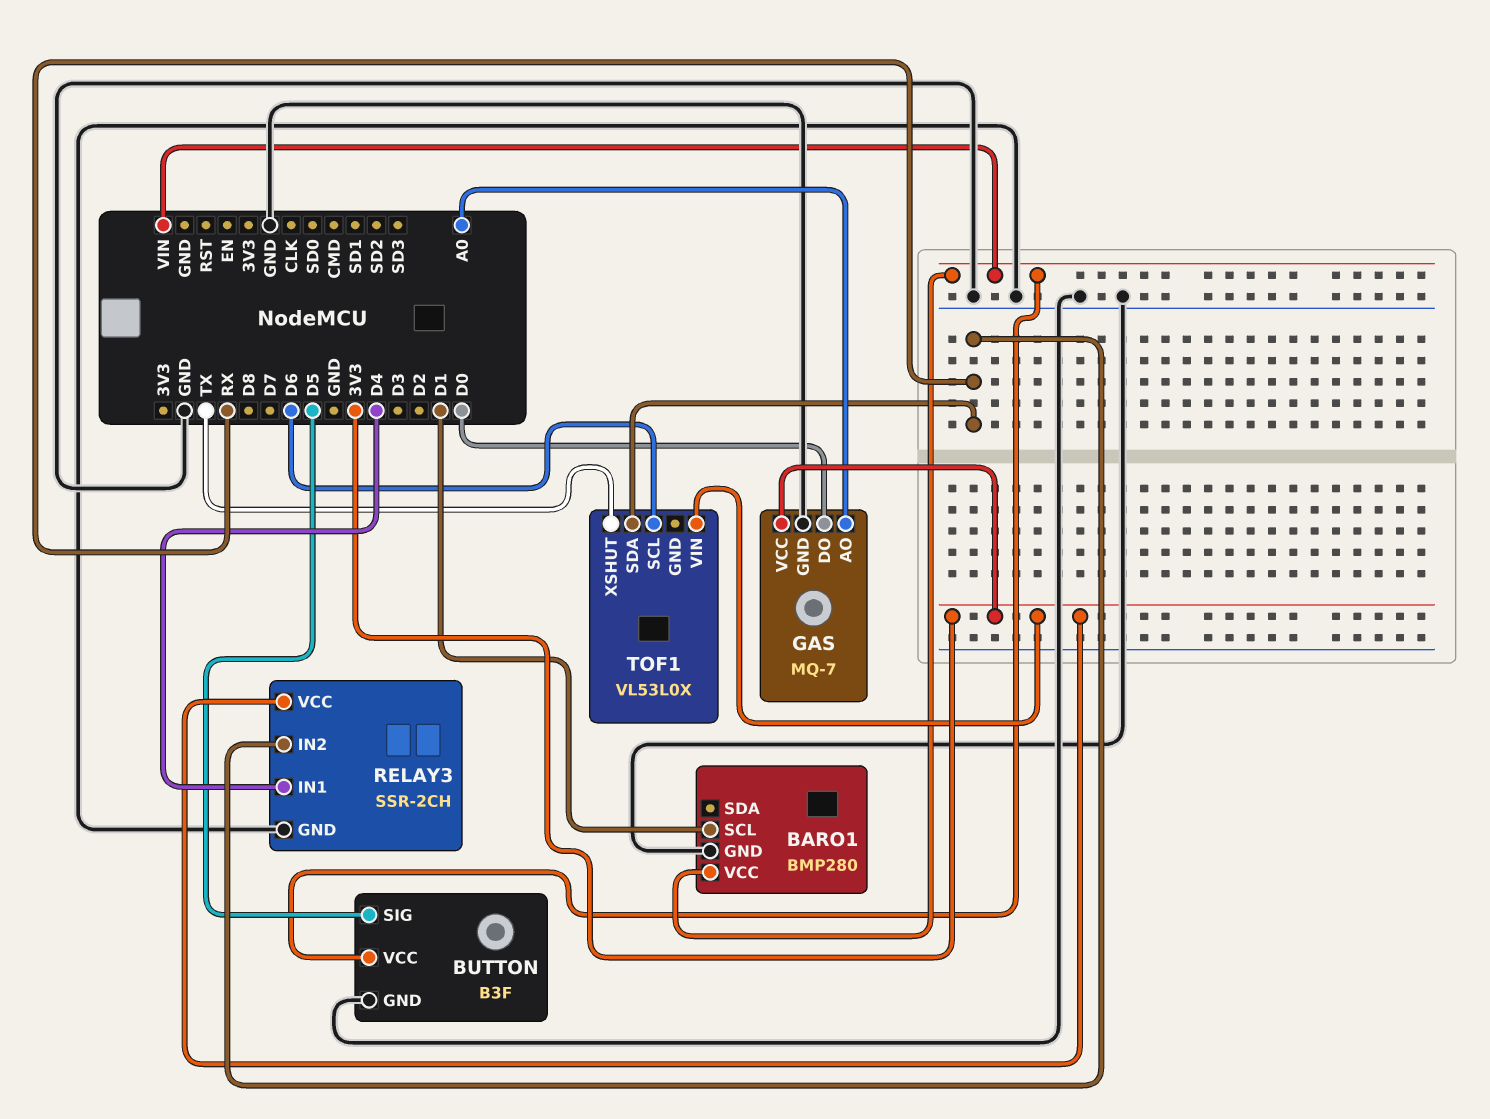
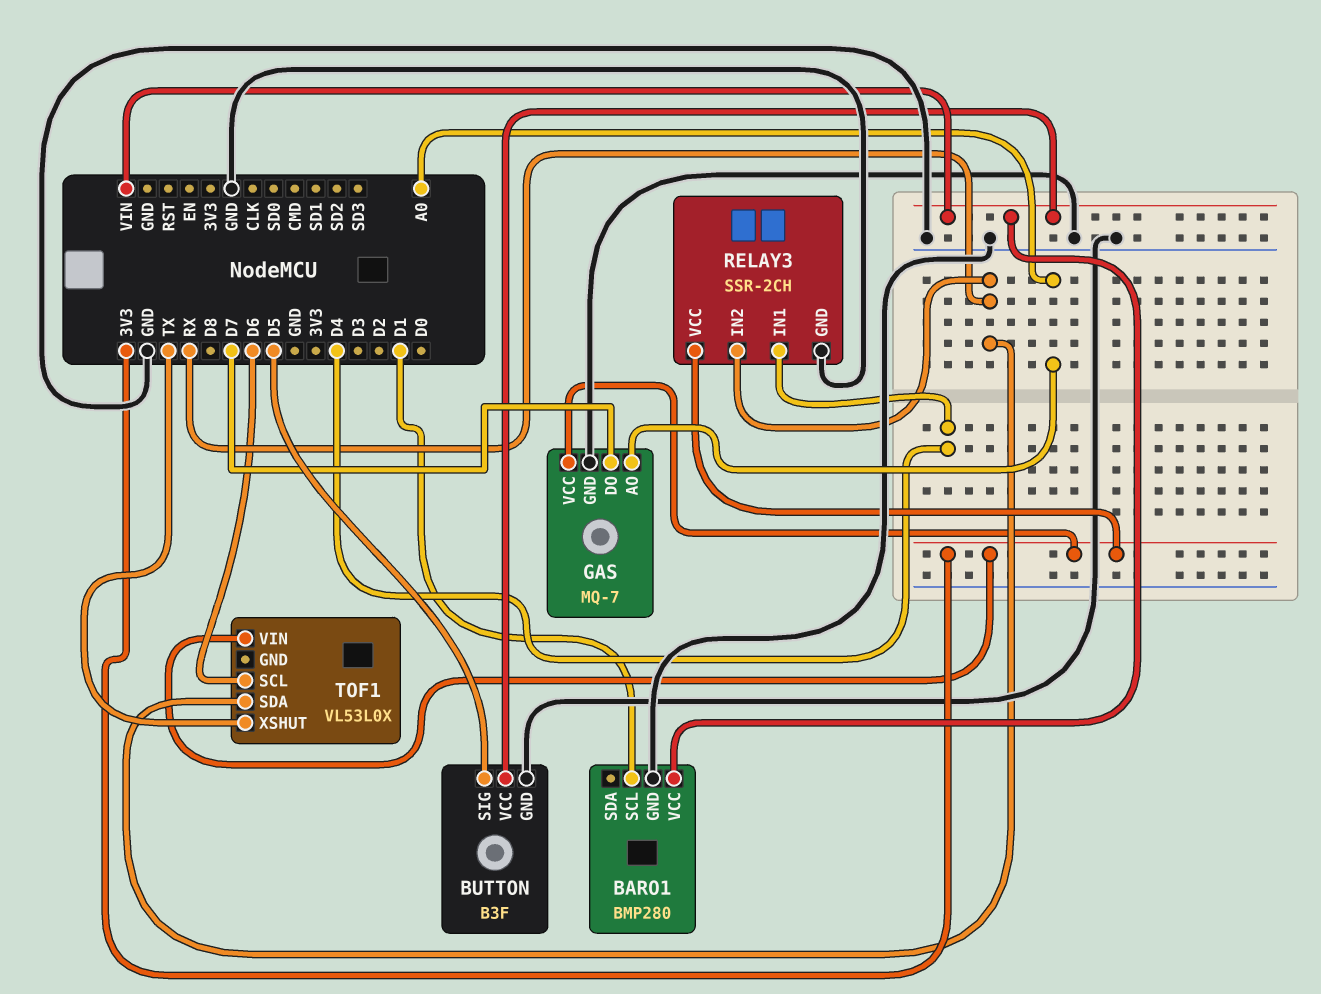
GAS pin DO: D0 -> D7

